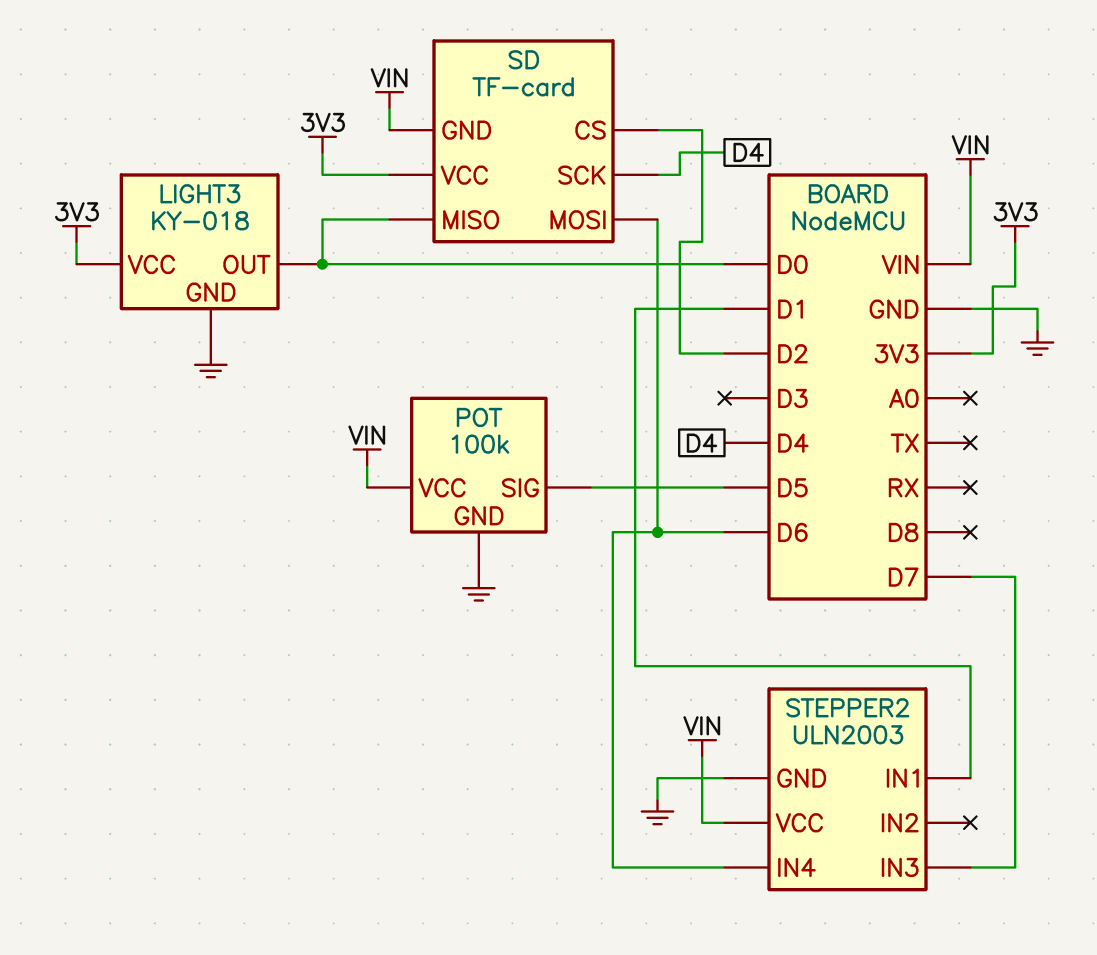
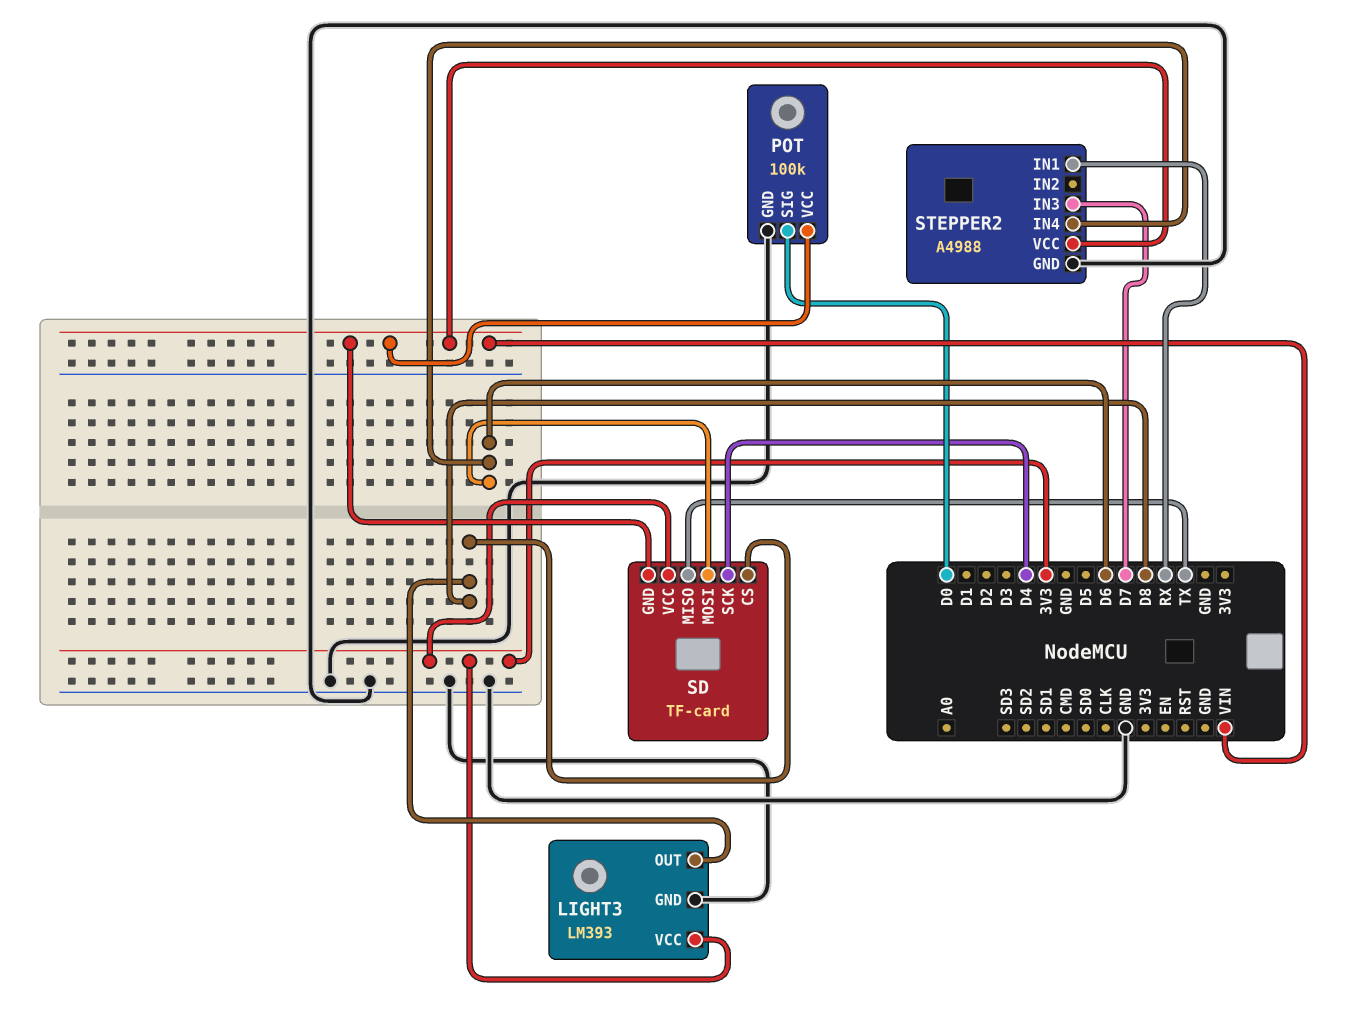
LIGHT3: KY-018 -> LM393
LIGHT3 pin OUT: D0 -> D8
POT pin SIG: D5 -> D0
SD pin CS: D2 -> D8
SD pin MISO: D0 -> TX
STEPPER2: ULN2003 -> A4988
STEPPER2 pin IN1: D1 -> RX

